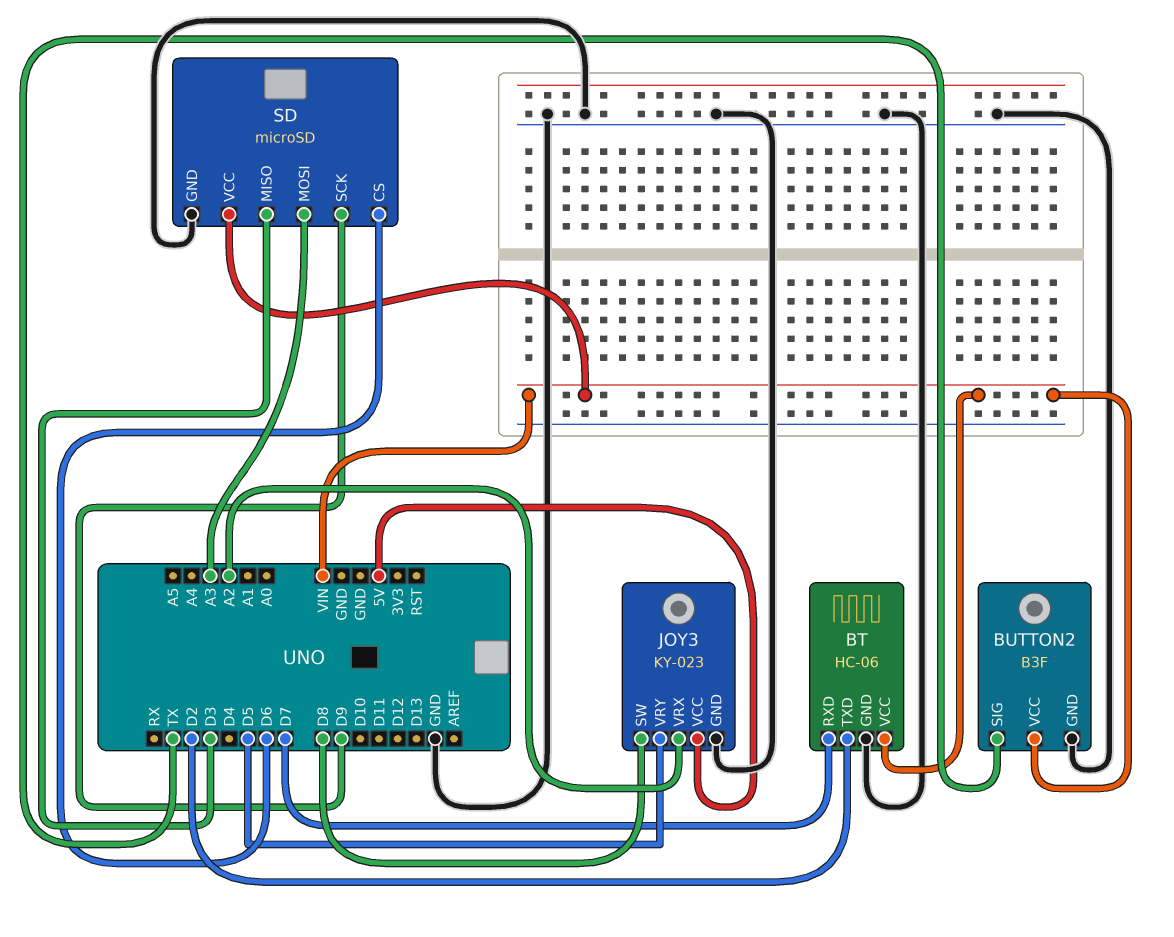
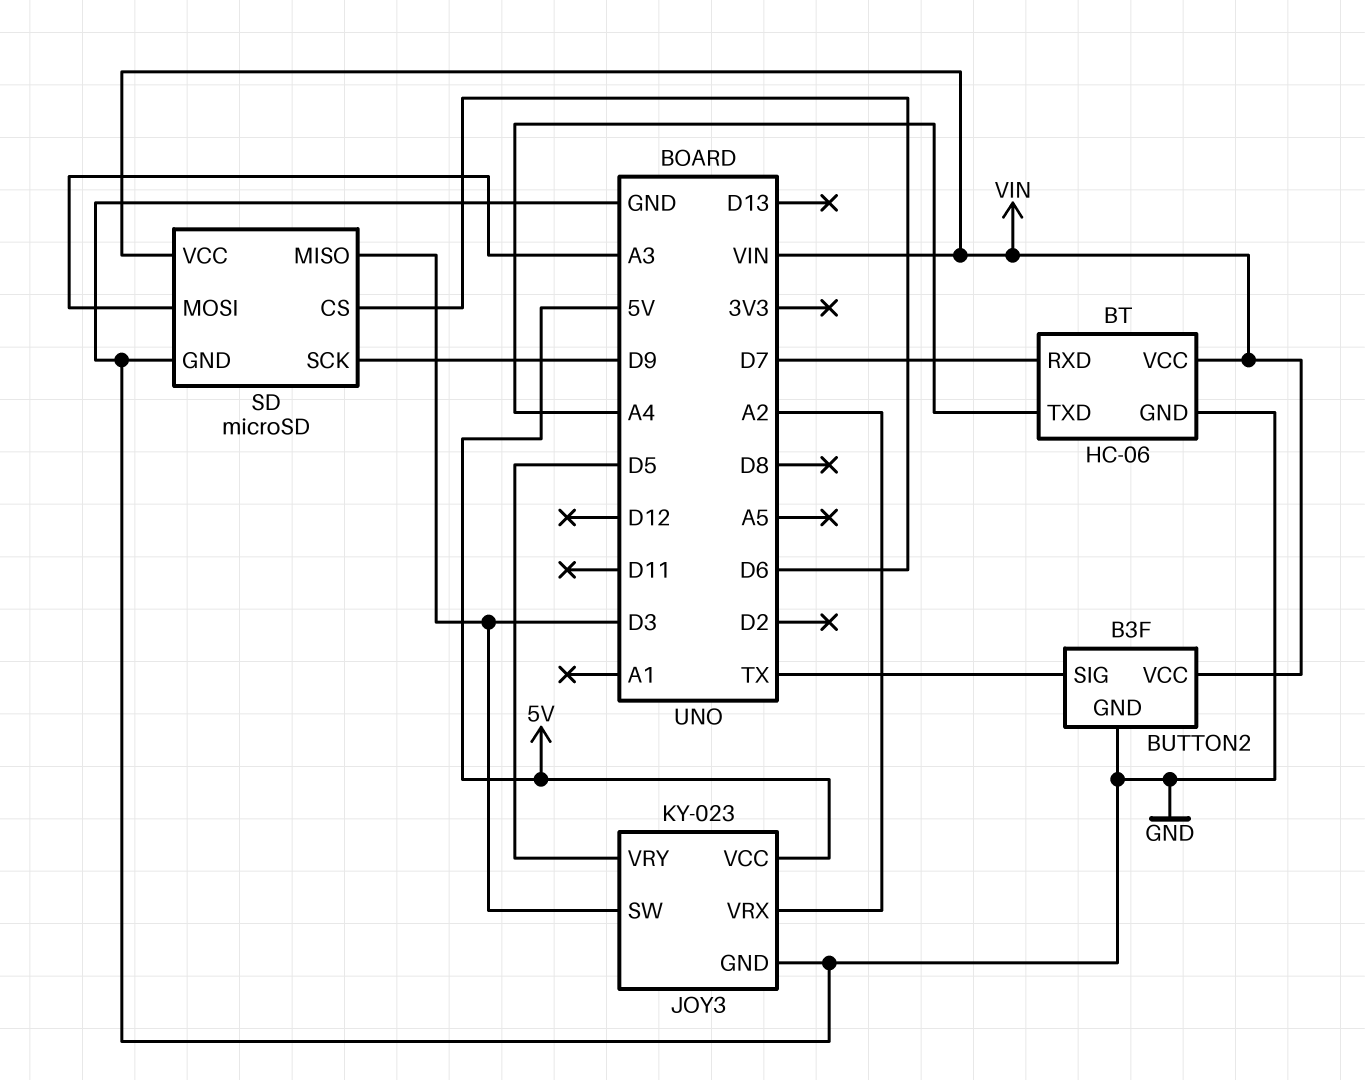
BT pin TXD: D2 -> A4
JOY3 pin SW: D8 -> D3

